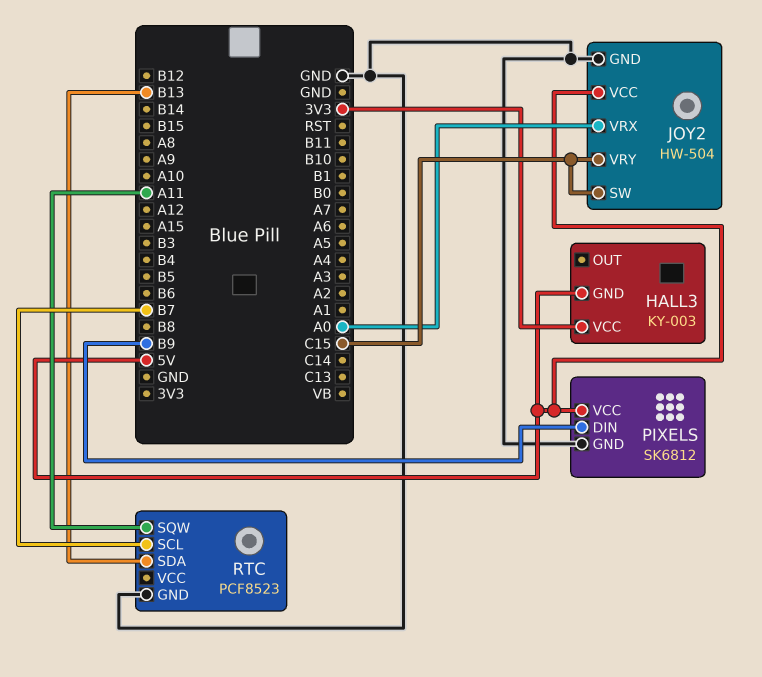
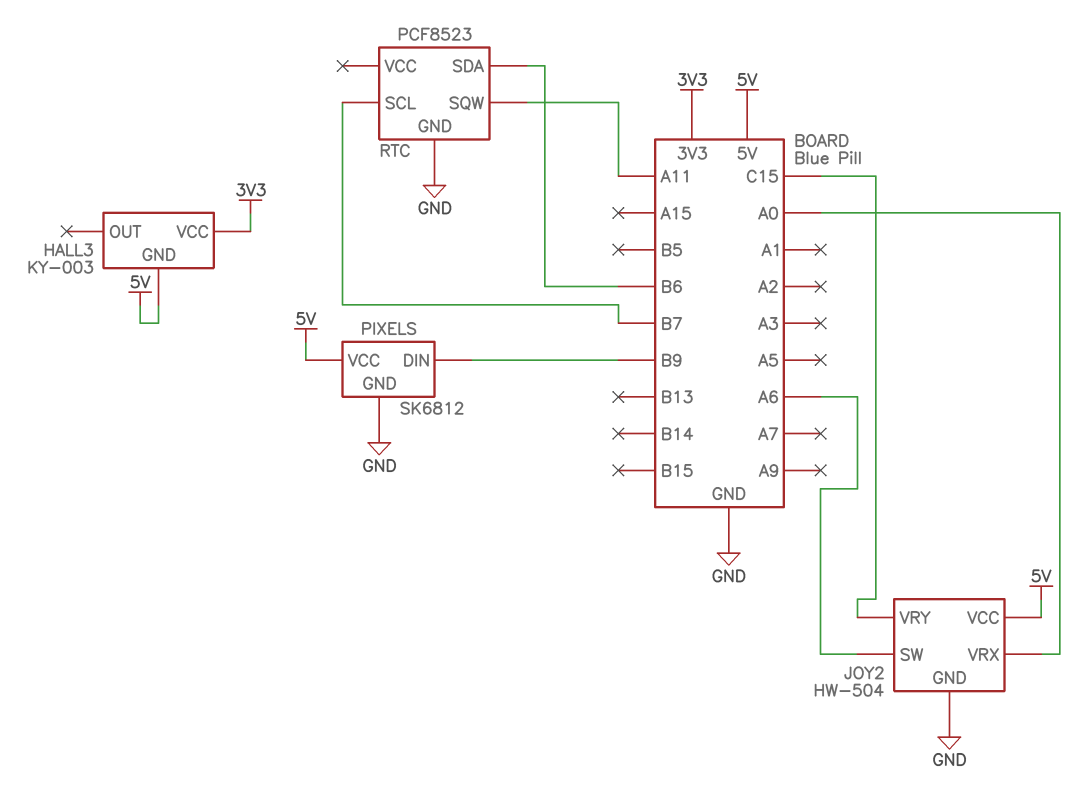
JOY2 pin SW: C15 -> A6
RTC pin SDA: B13 -> B6

